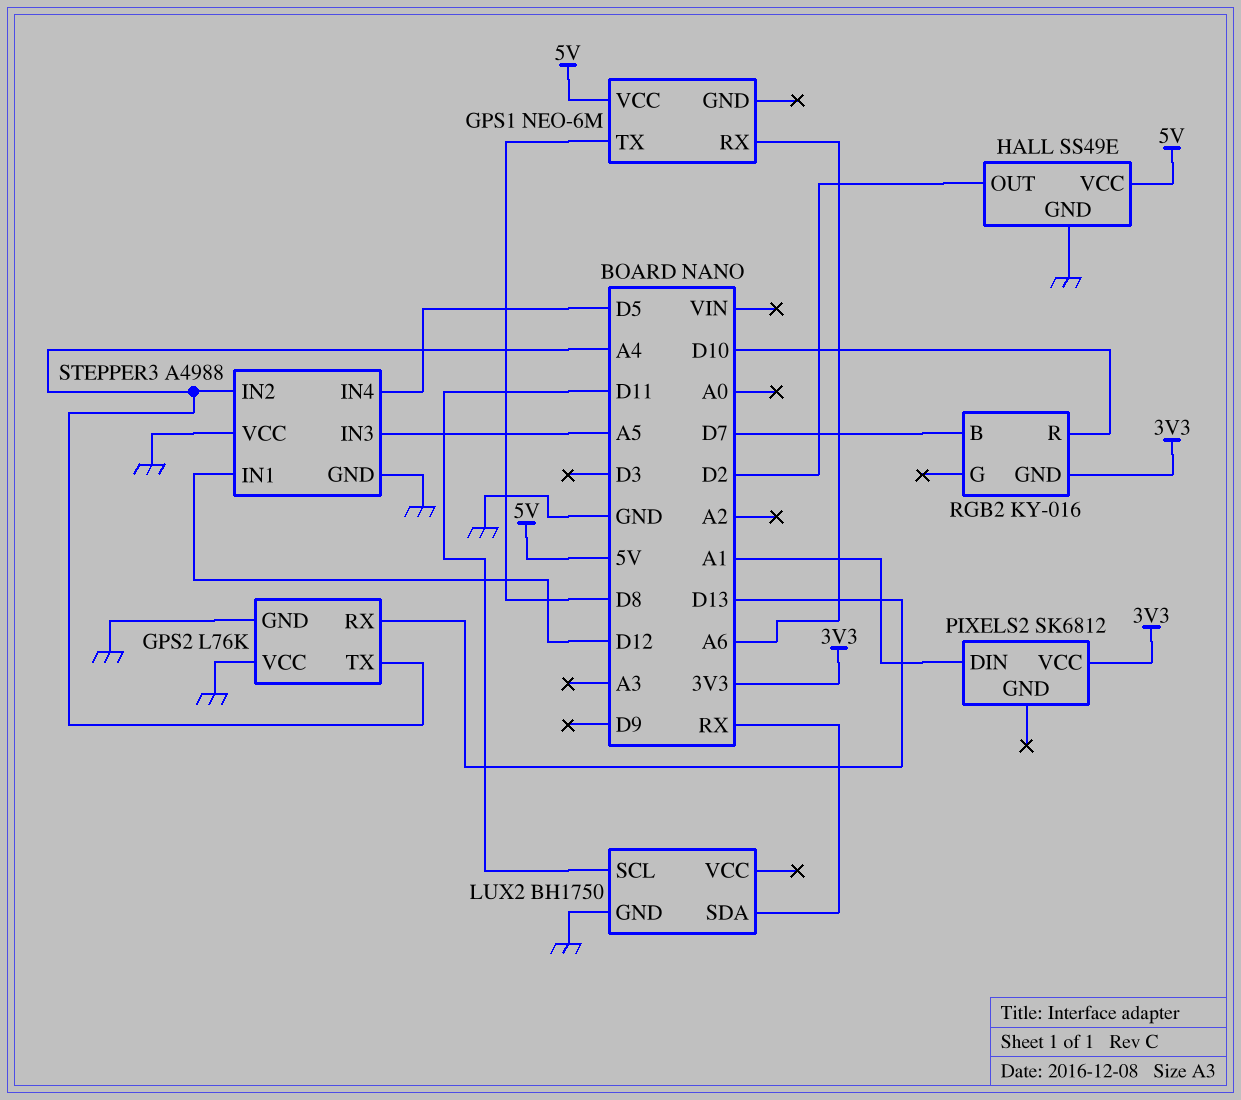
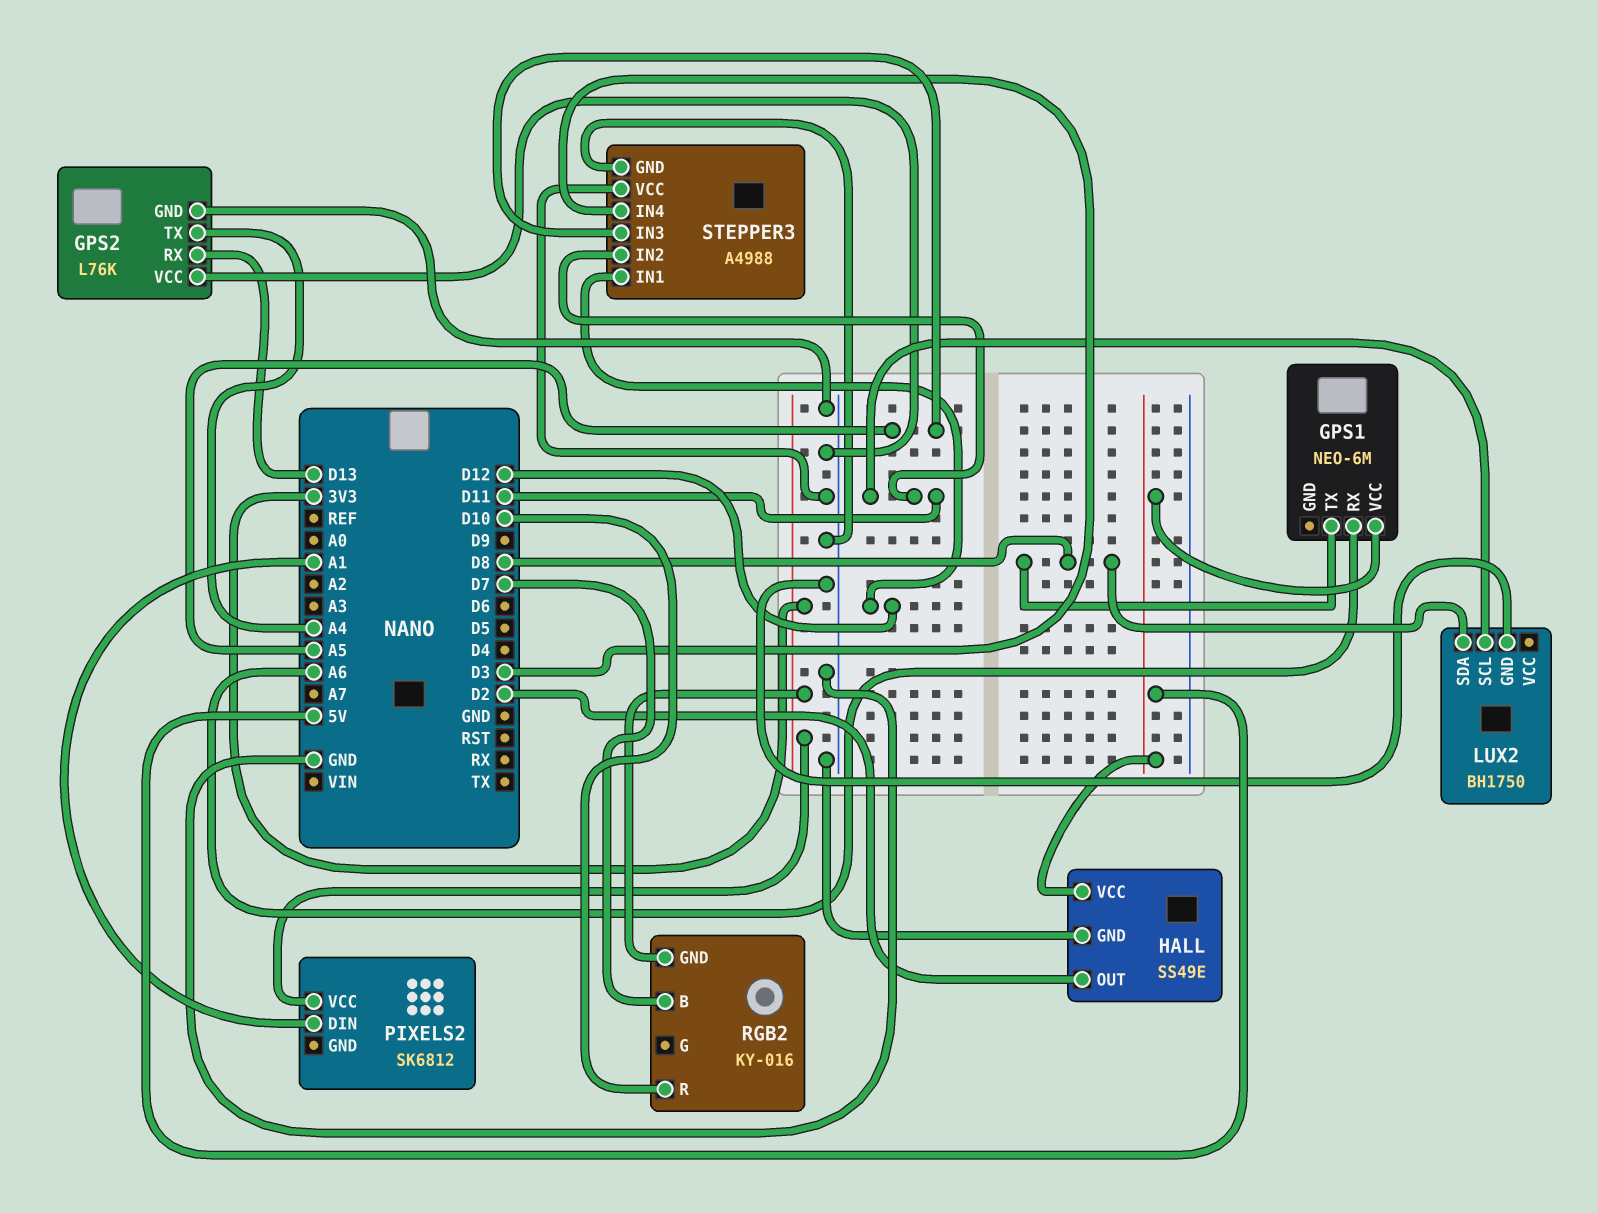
LUX2 pin SDA: RX -> D8
STEPPER3 pin IN2: A4 -> D11
STEPPER3 pin IN4: D5 -> D3

